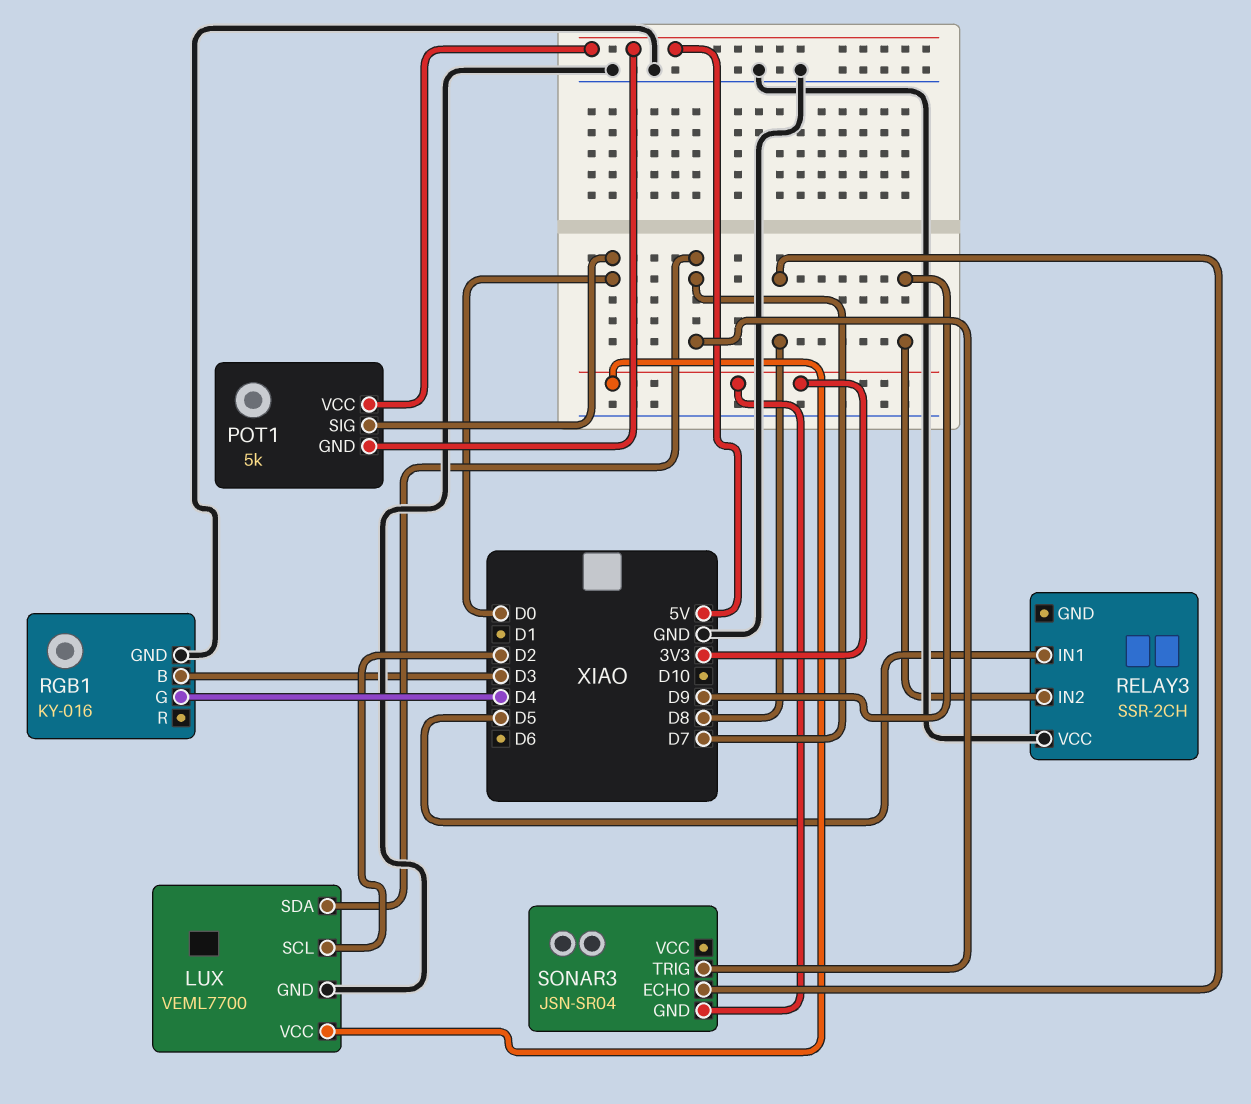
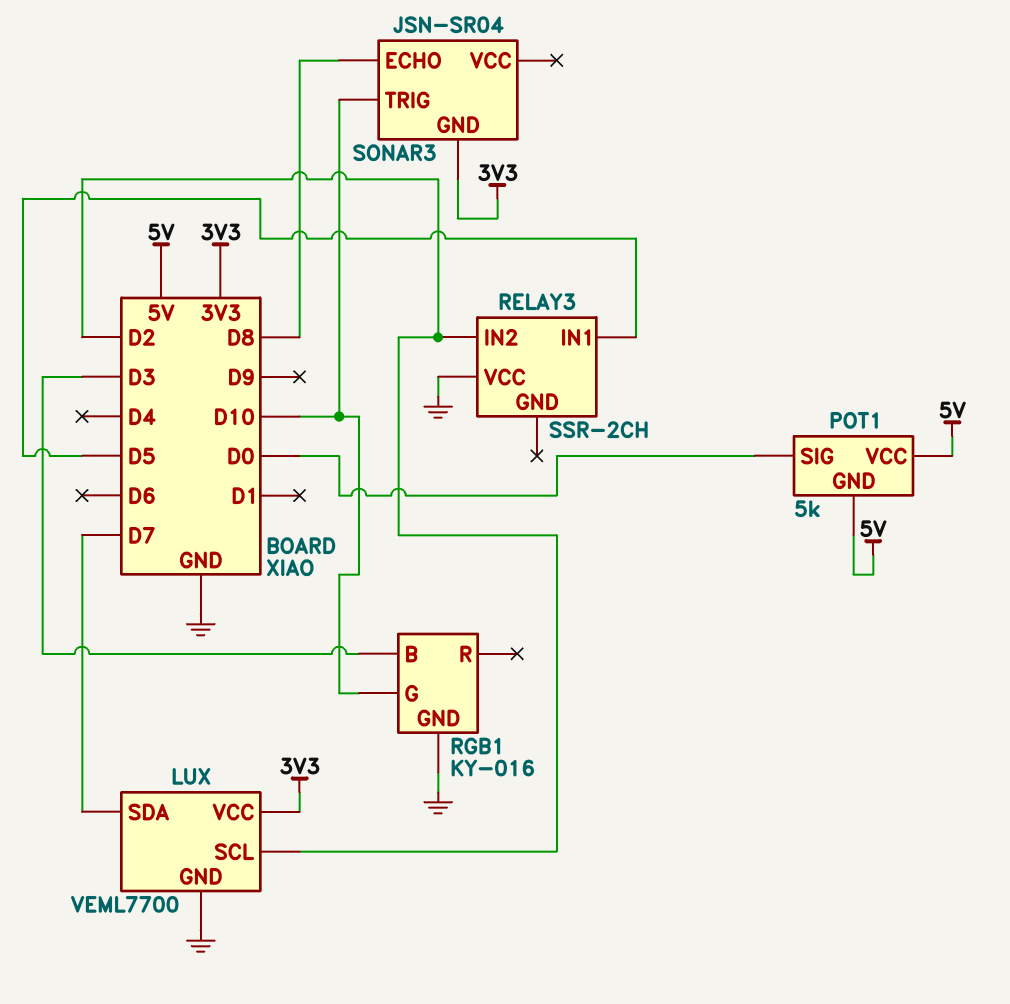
RELAY3 pin IN2: D9 -> D2
RGB1 pin G: D4 -> D10
SONAR3 pin TRIG: D7 -> D10

